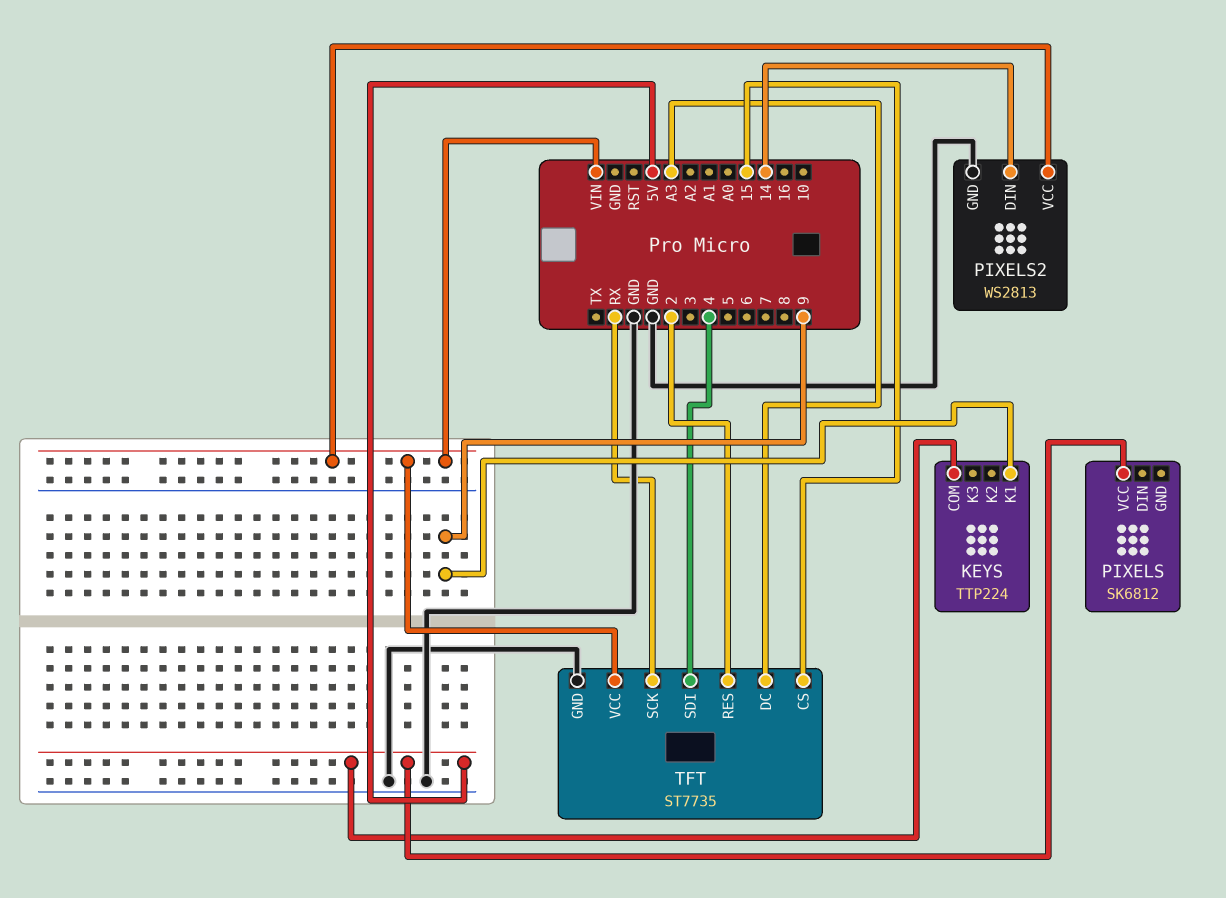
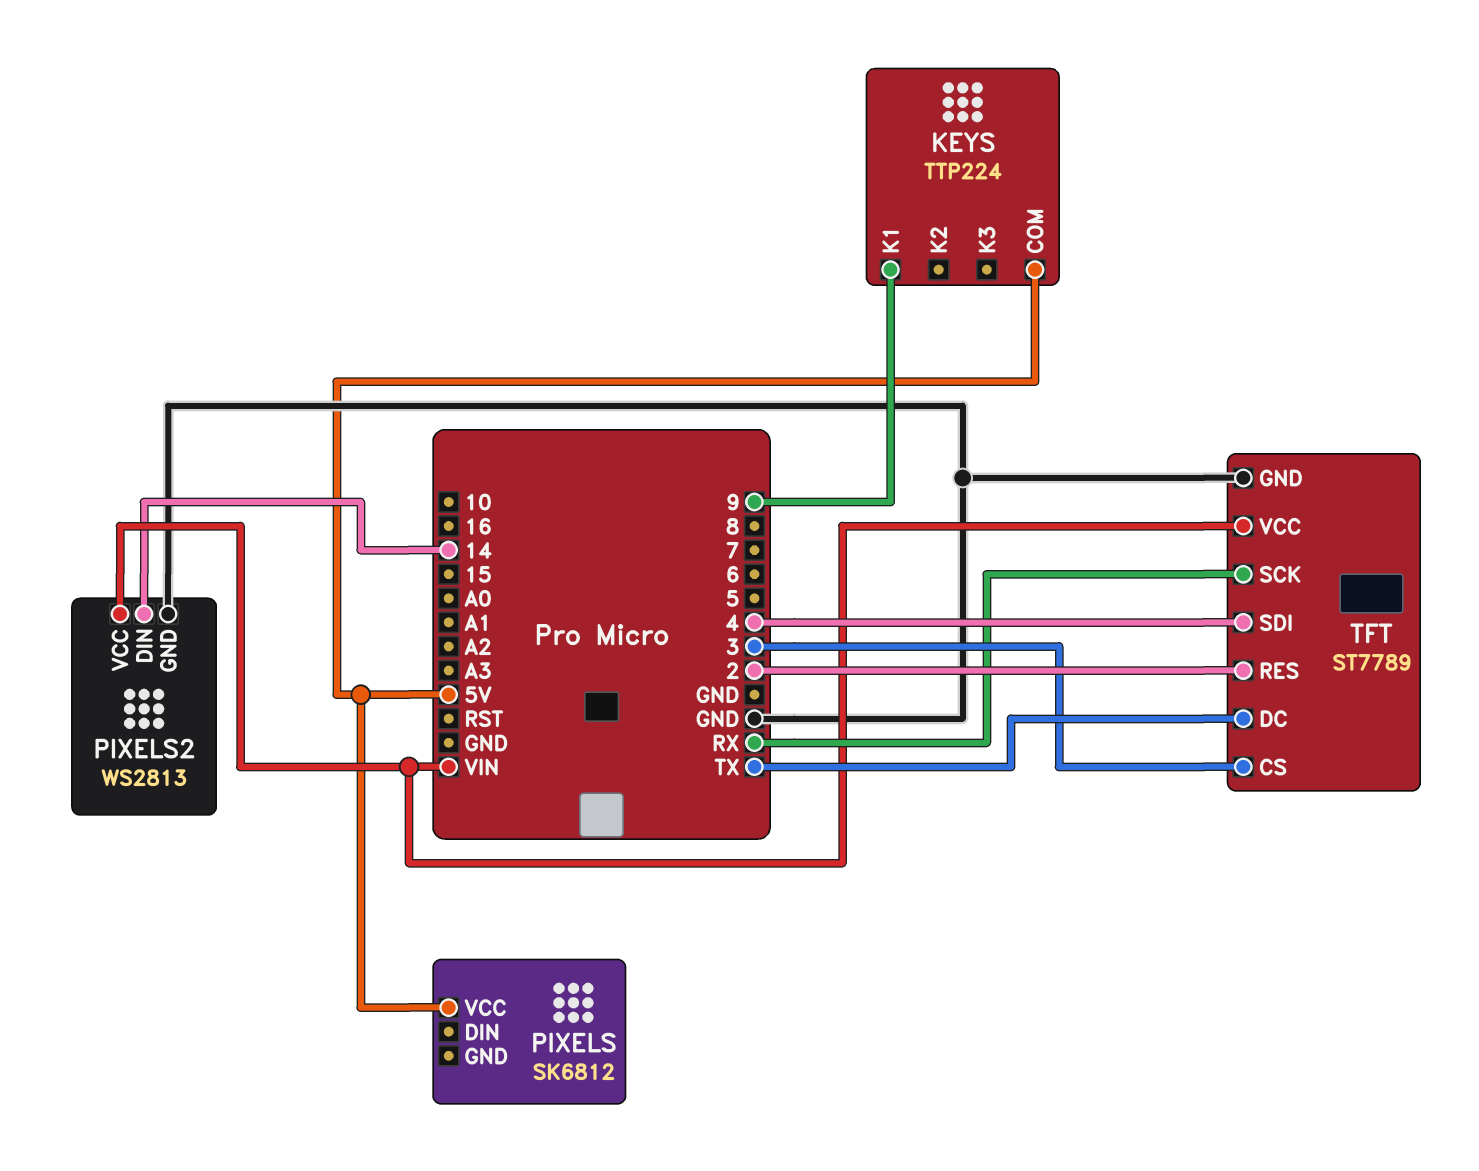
TFT: ST7735 -> ST7789
TFT pin CS: 15 -> 3
TFT pin DC: A3 -> TX

